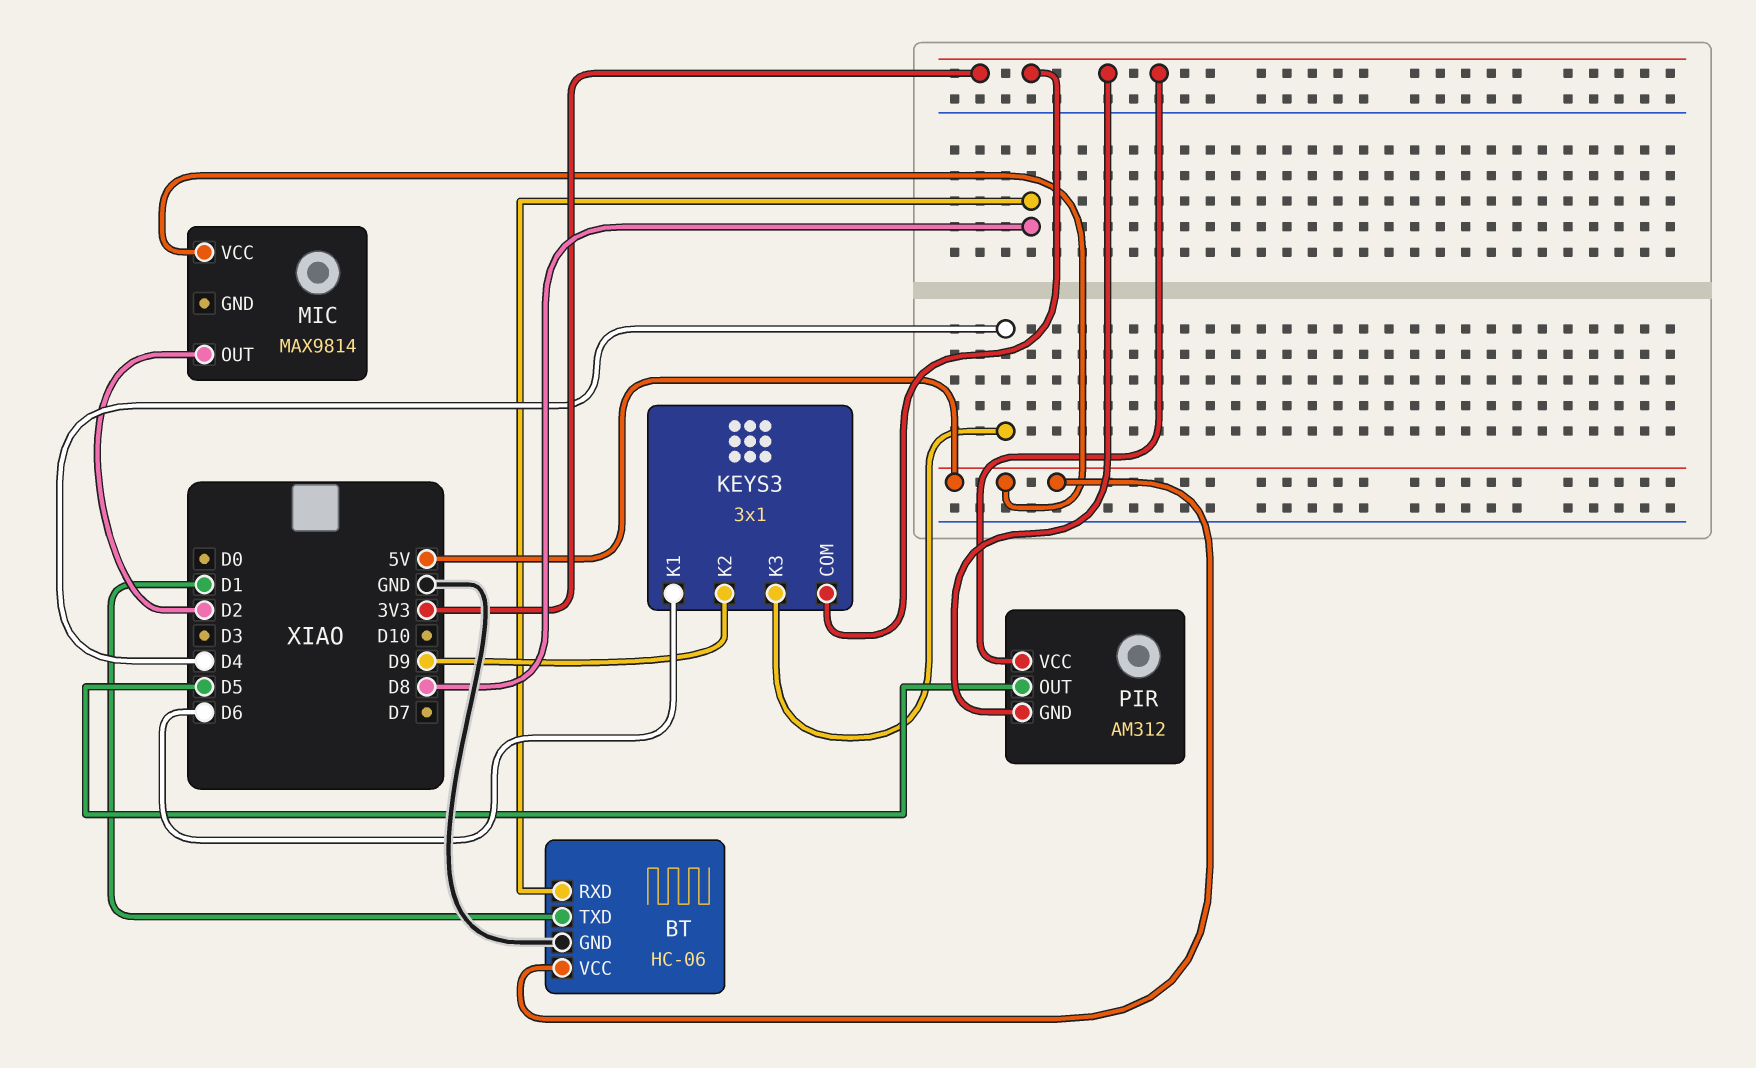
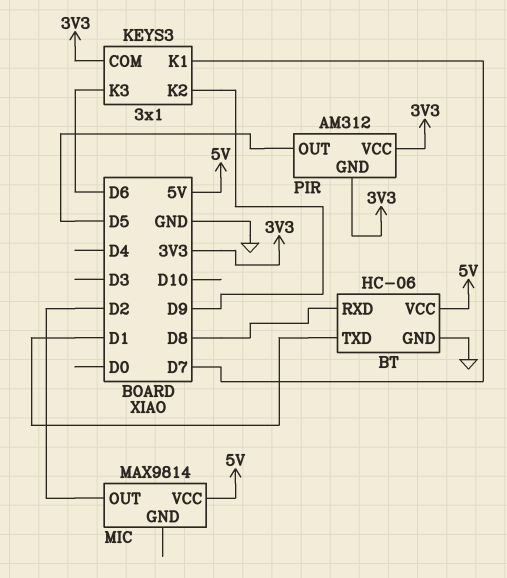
KEYS3 pin K1: D6 -> D7
KEYS3 pin K3: D4 -> D6

